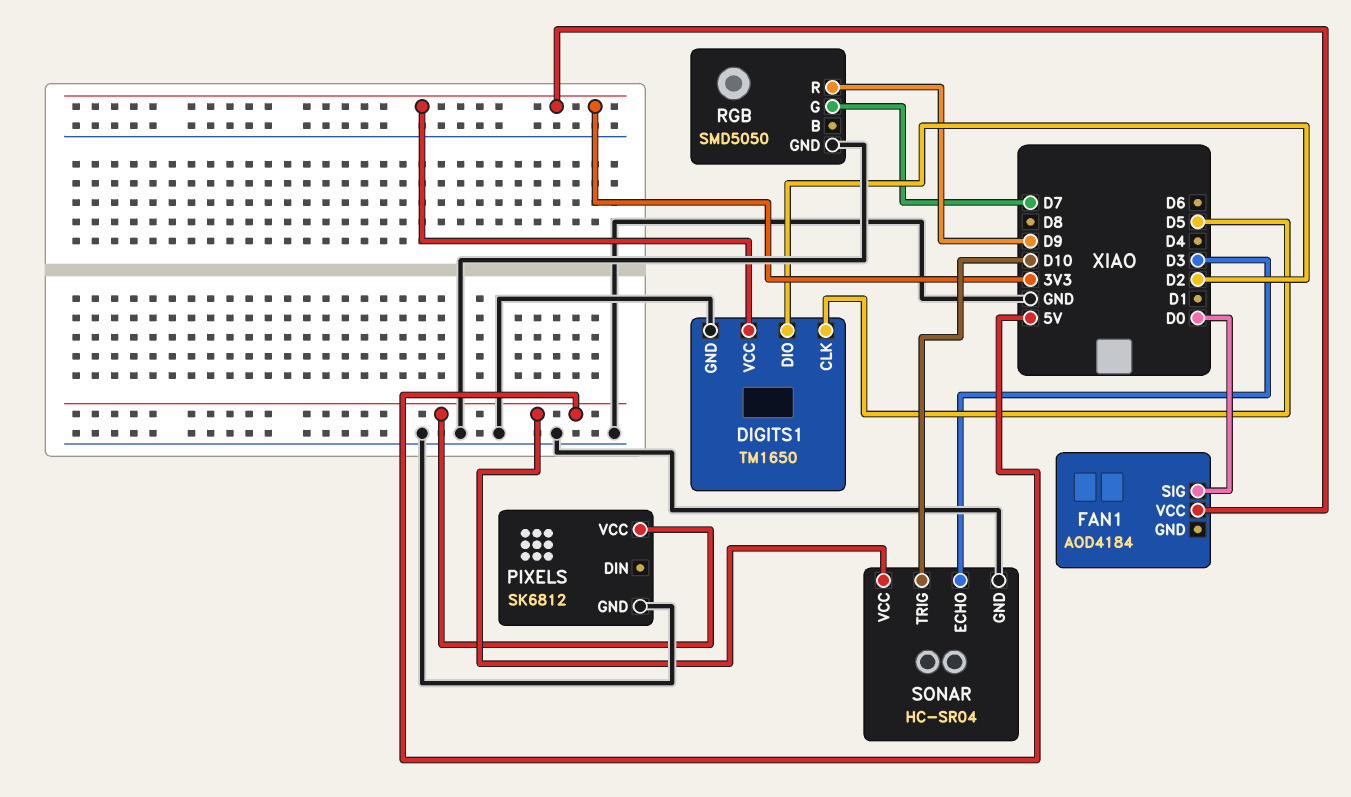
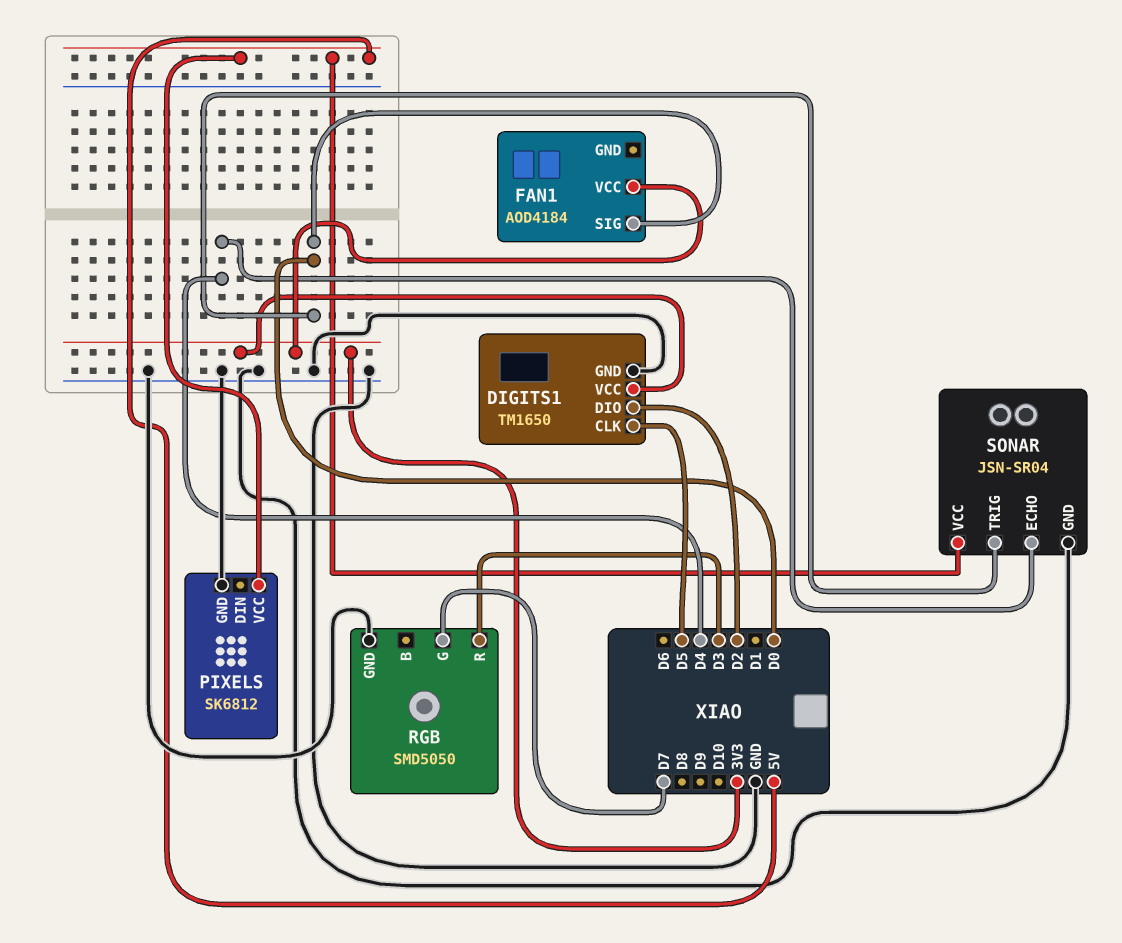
RGB pin R: D9 -> D3
SONAR: HC-SR04 -> JSN-SR04
SONAR pin ECHO: D3 -> D4
SONAR pin TRIG: D10 -> D0

